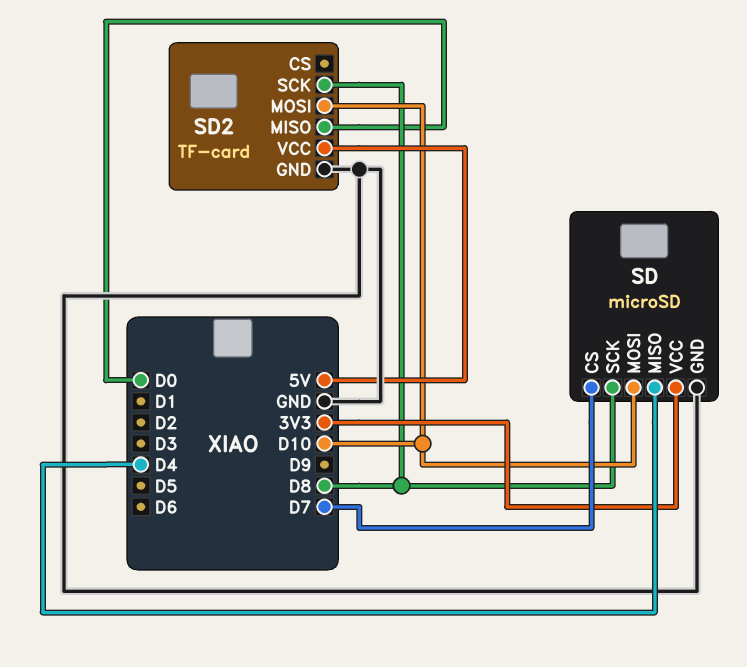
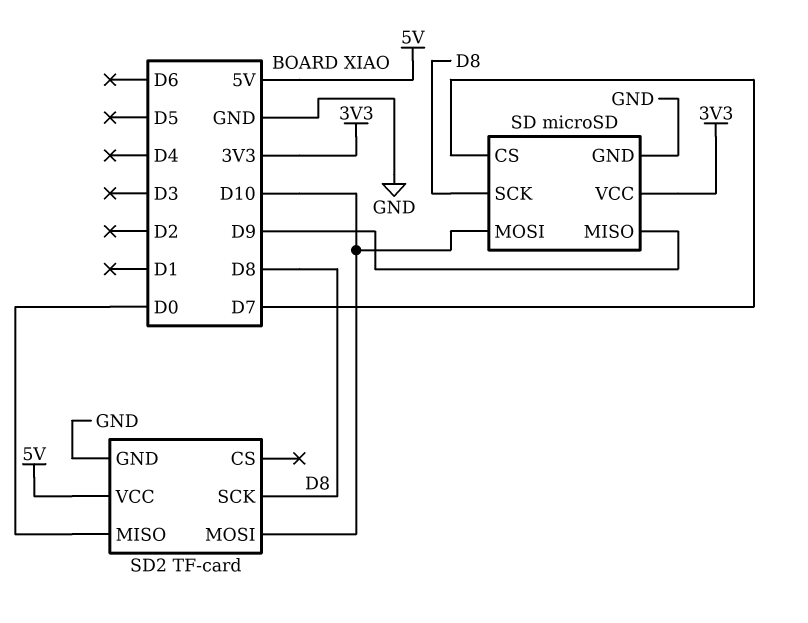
SD pin MISO: D4 -> D9

